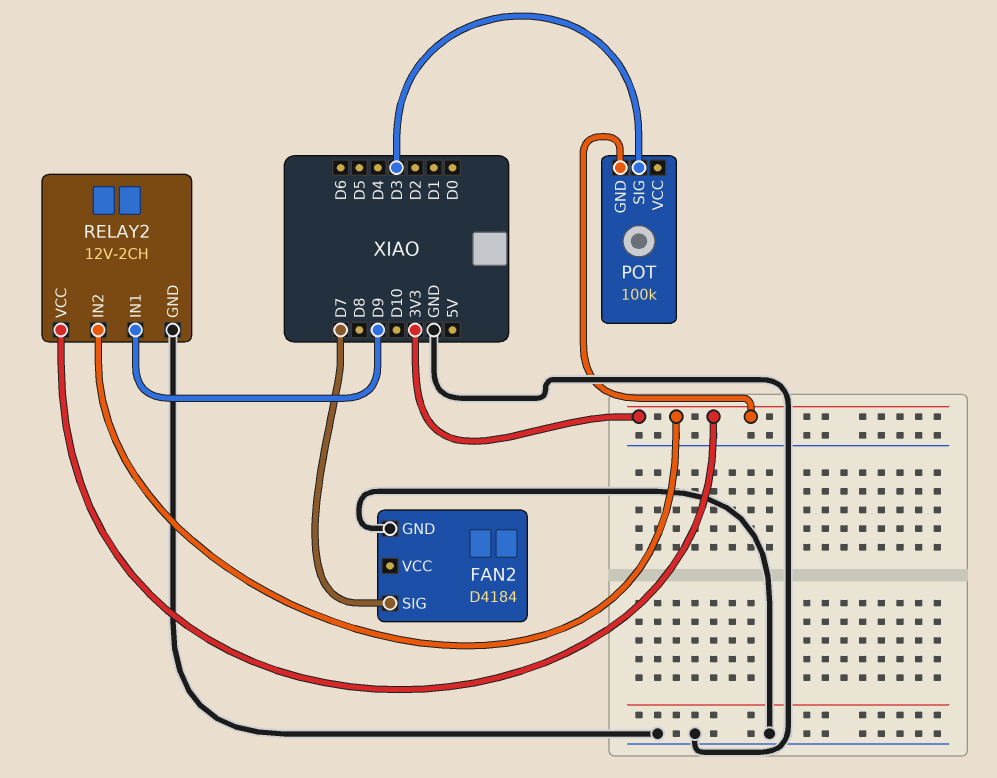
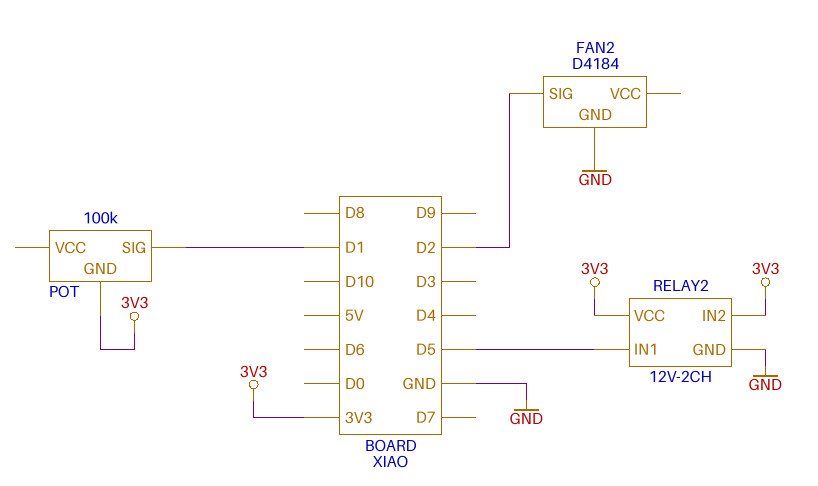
FAN2 pin SIG: D7 -> D2
POT pin SIG: D3 -> D1
RELAY2 pin IN1: D9 -> D5

